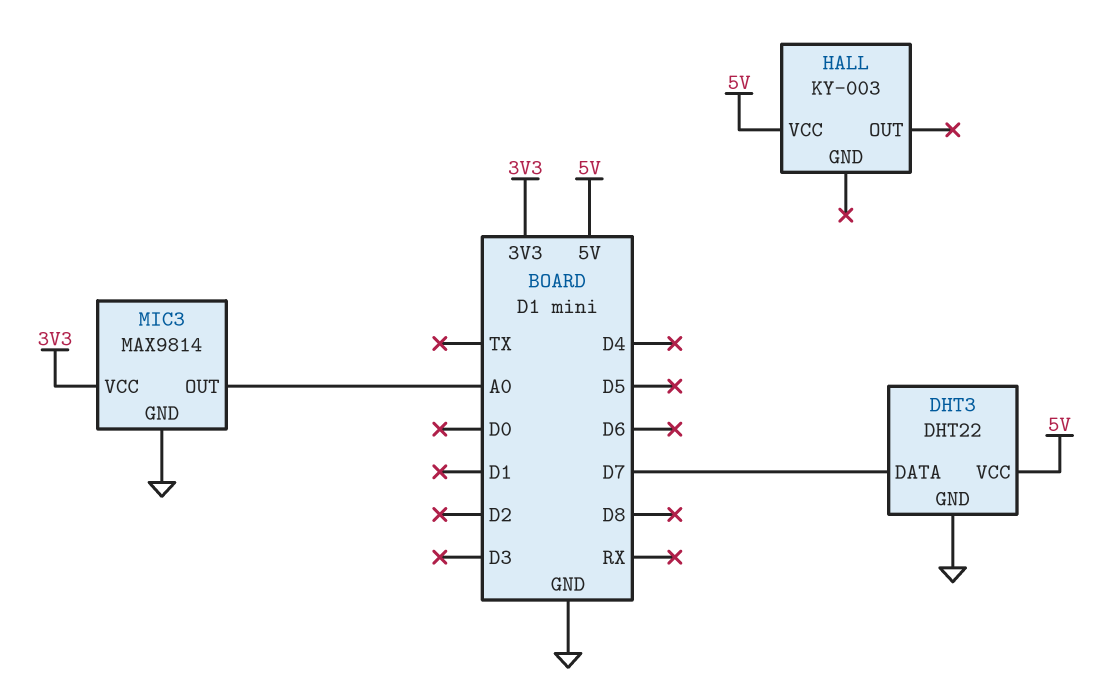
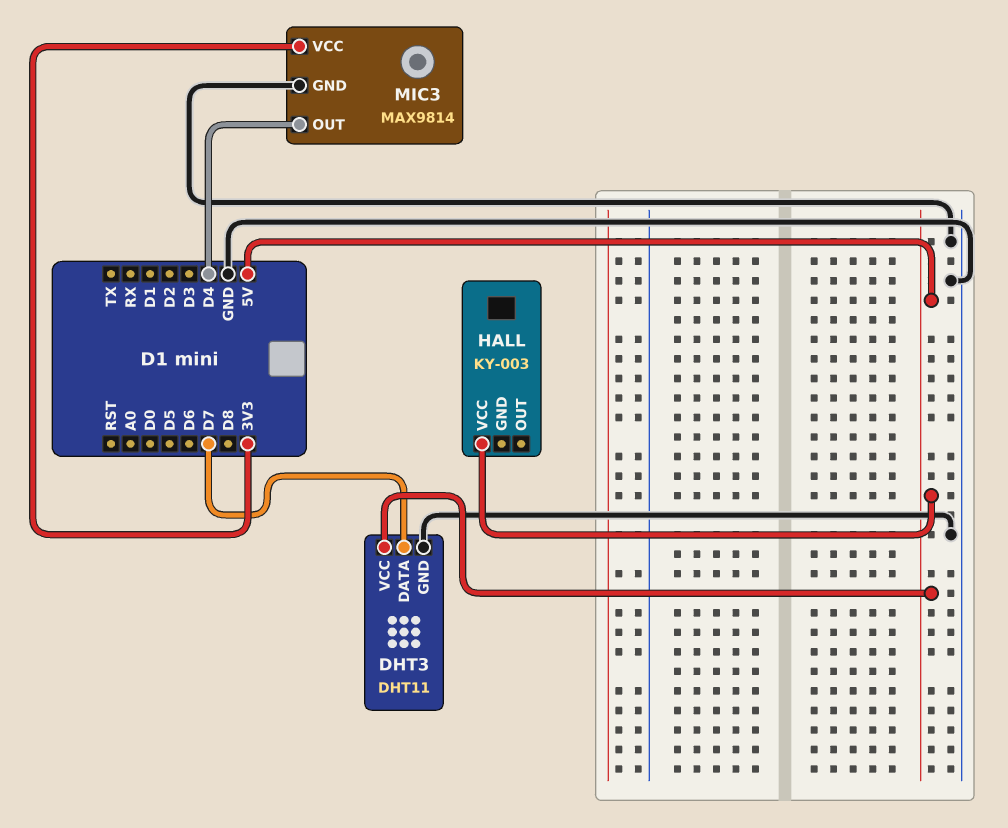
DHT3: DHT22 -> DHT11
MIC3 pin OUT: A0 -> D4

